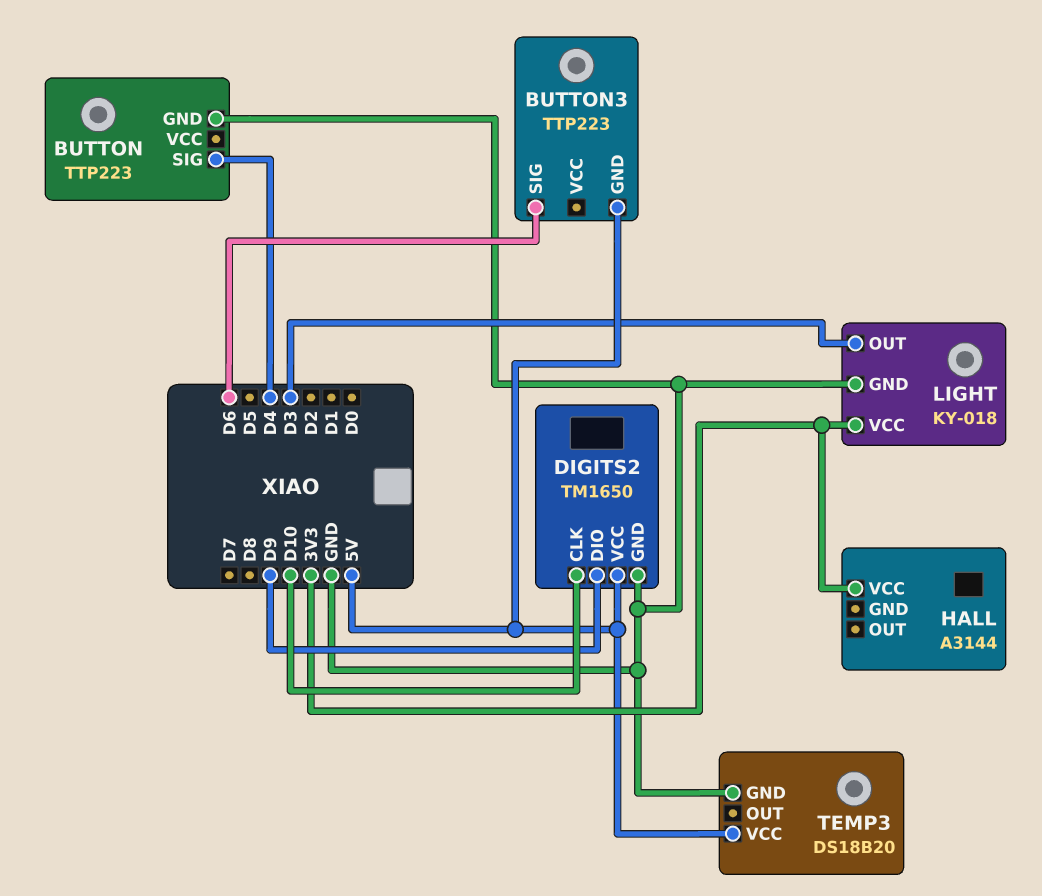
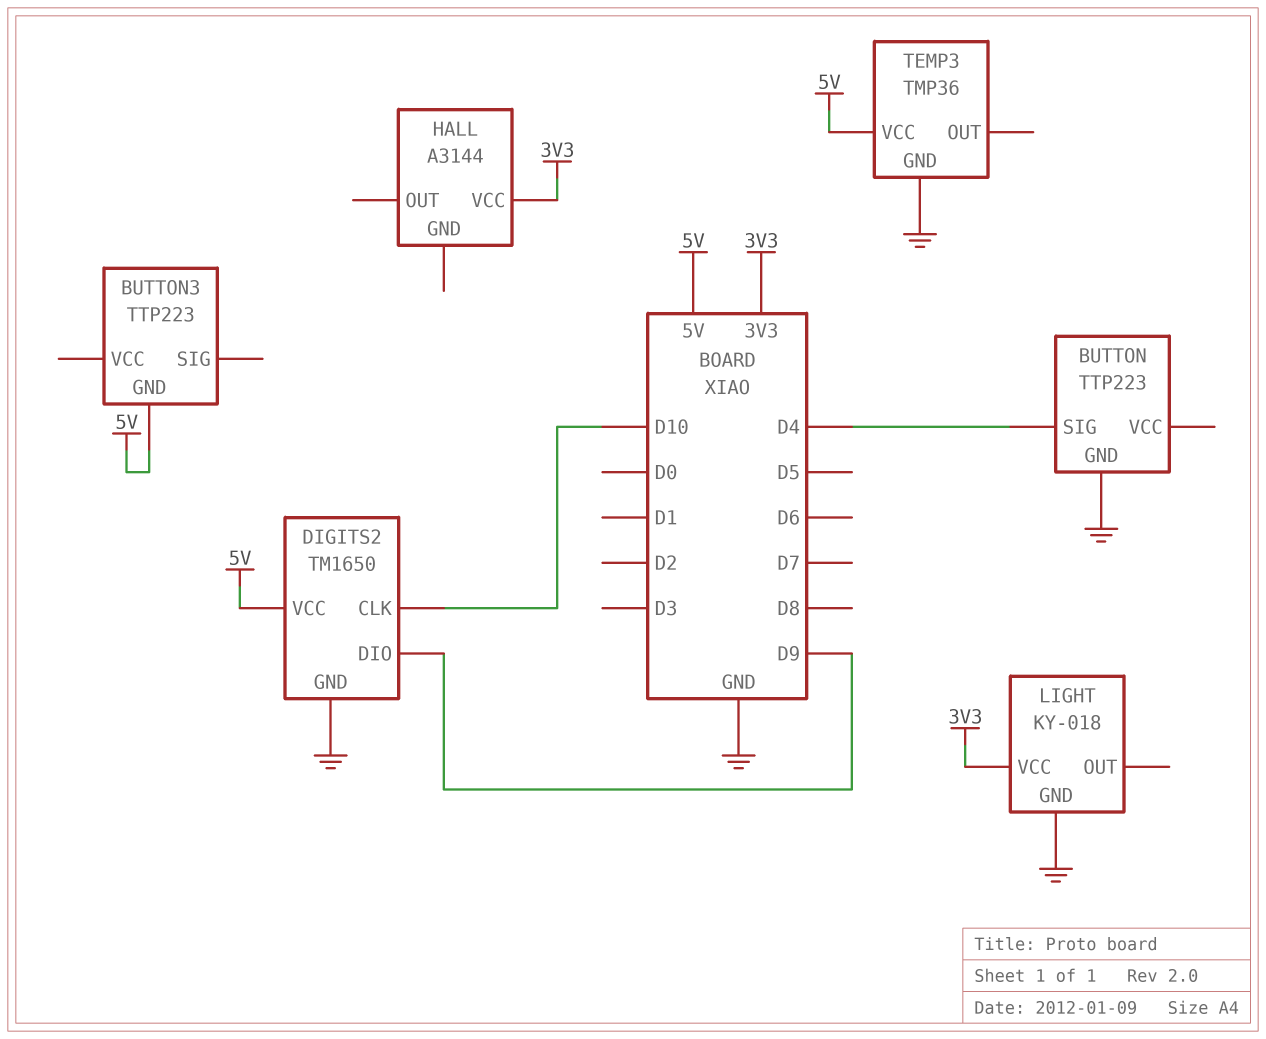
BUTTON3 pin SIG: D6 -> none
LIGHT pin OUT: D3 -> none
TEMP3: DS18B20 -> TMP36

